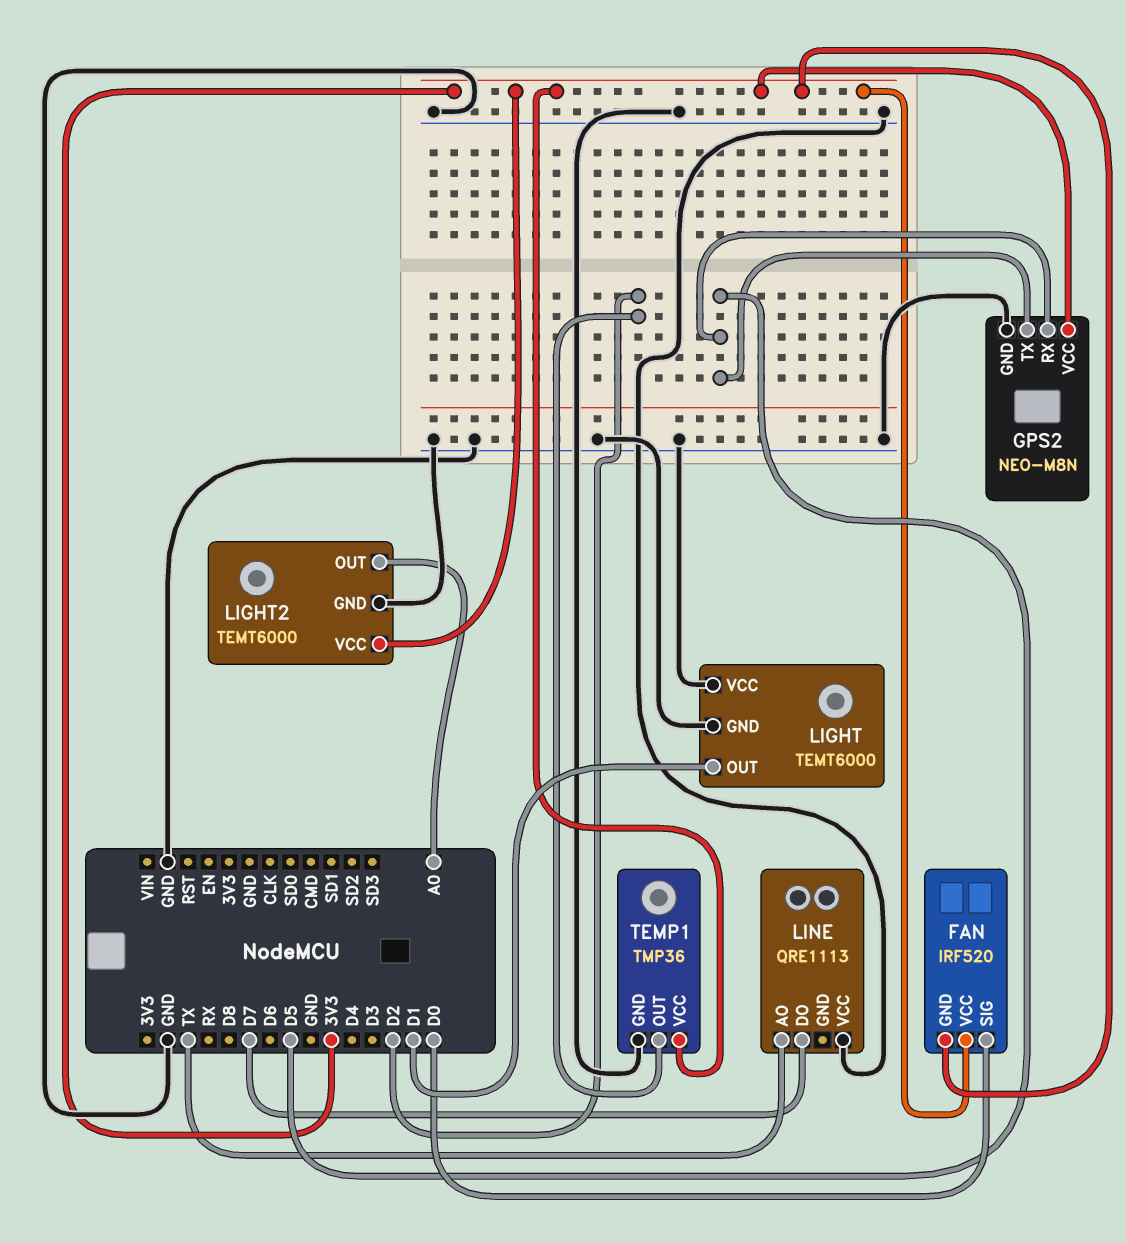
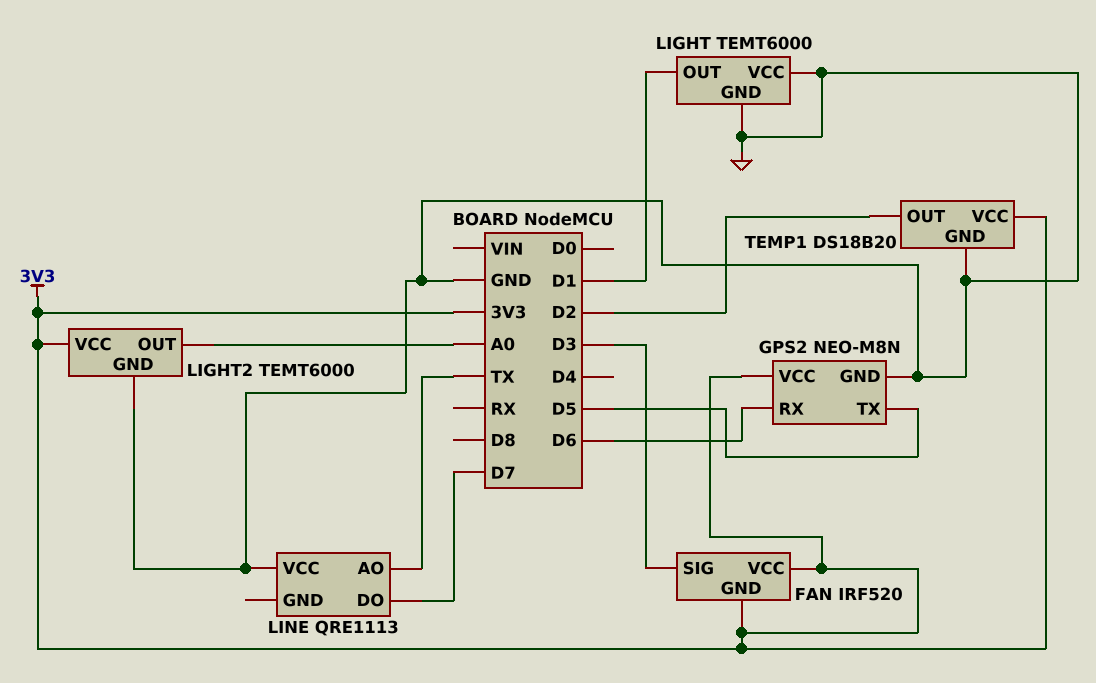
FAN pin SIG: D0 -> D3
GPS2 pin RX: D5 -> D6
TEMP1: TMP36 -> DS18B20

